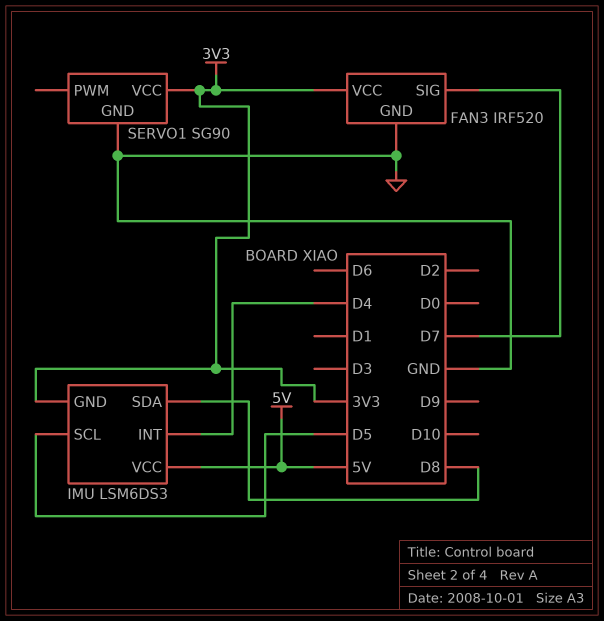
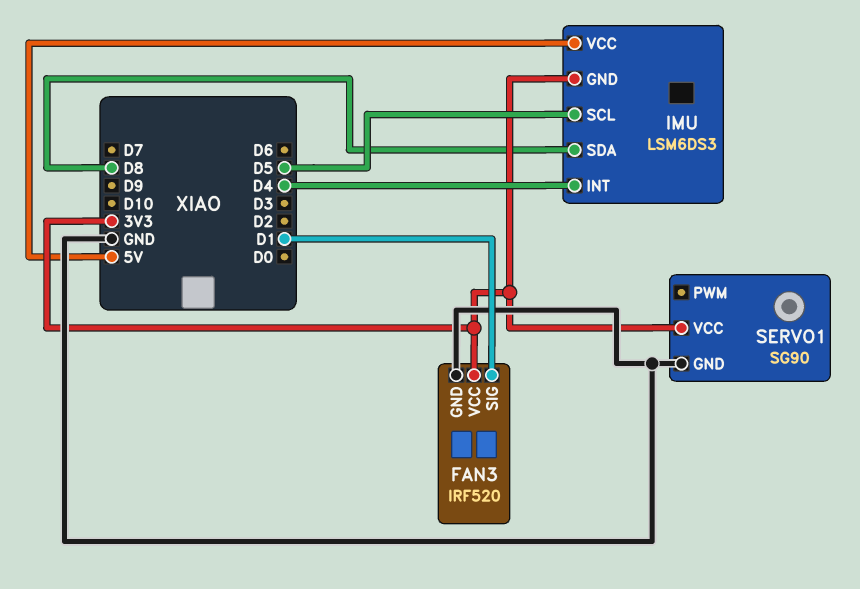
FAN3 pin SIG: D7 -> D1

